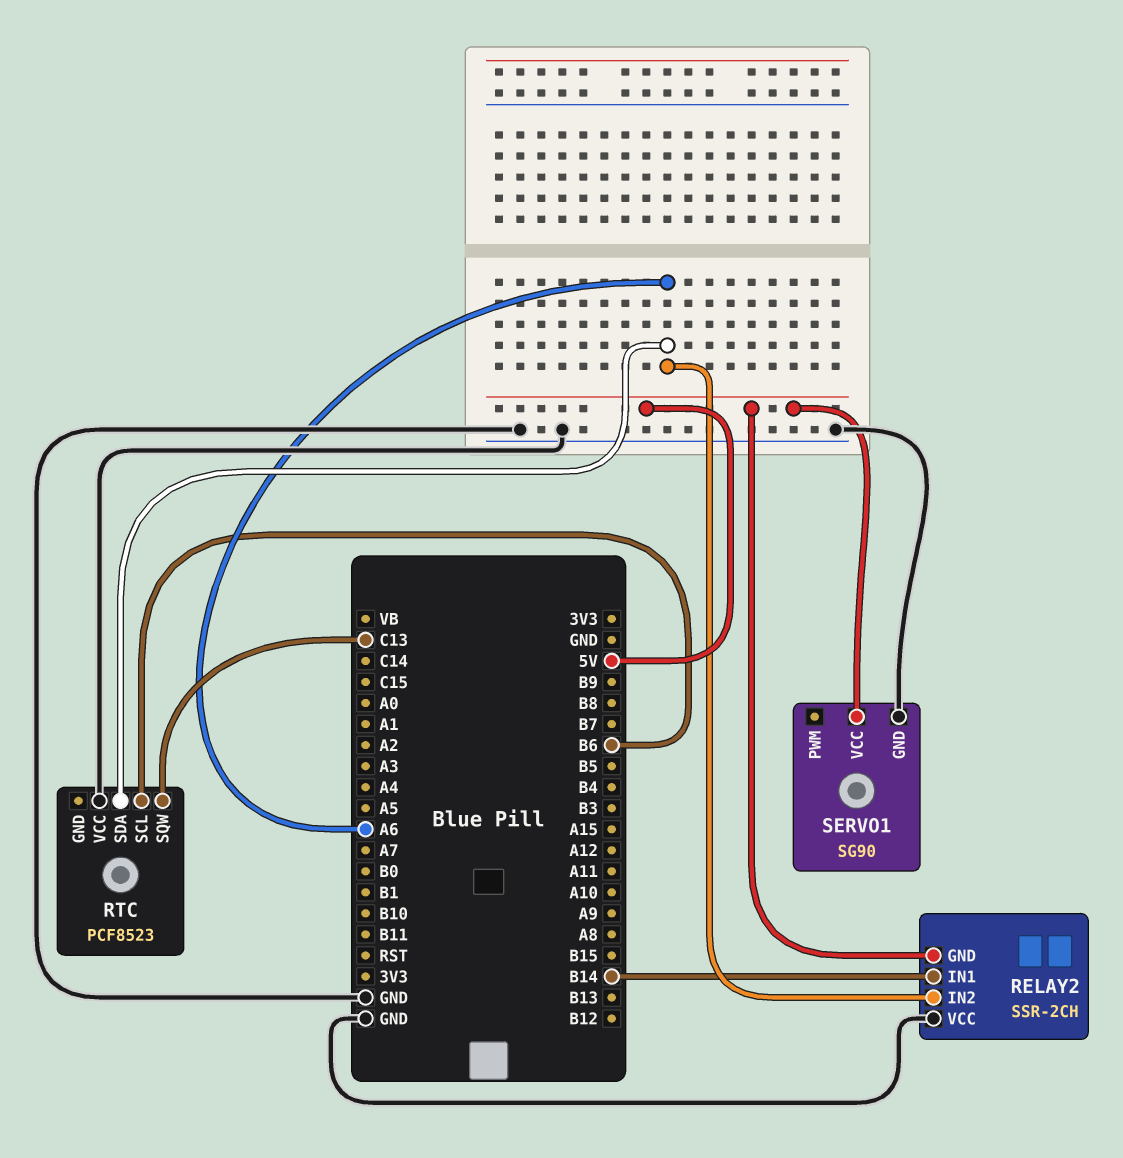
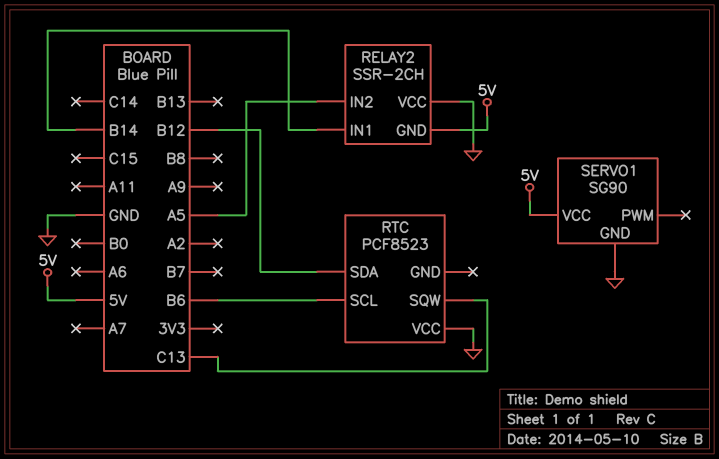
RELAY2 pin IN2: A6 -> A5
RTC pin SDA: A6 -> B12

